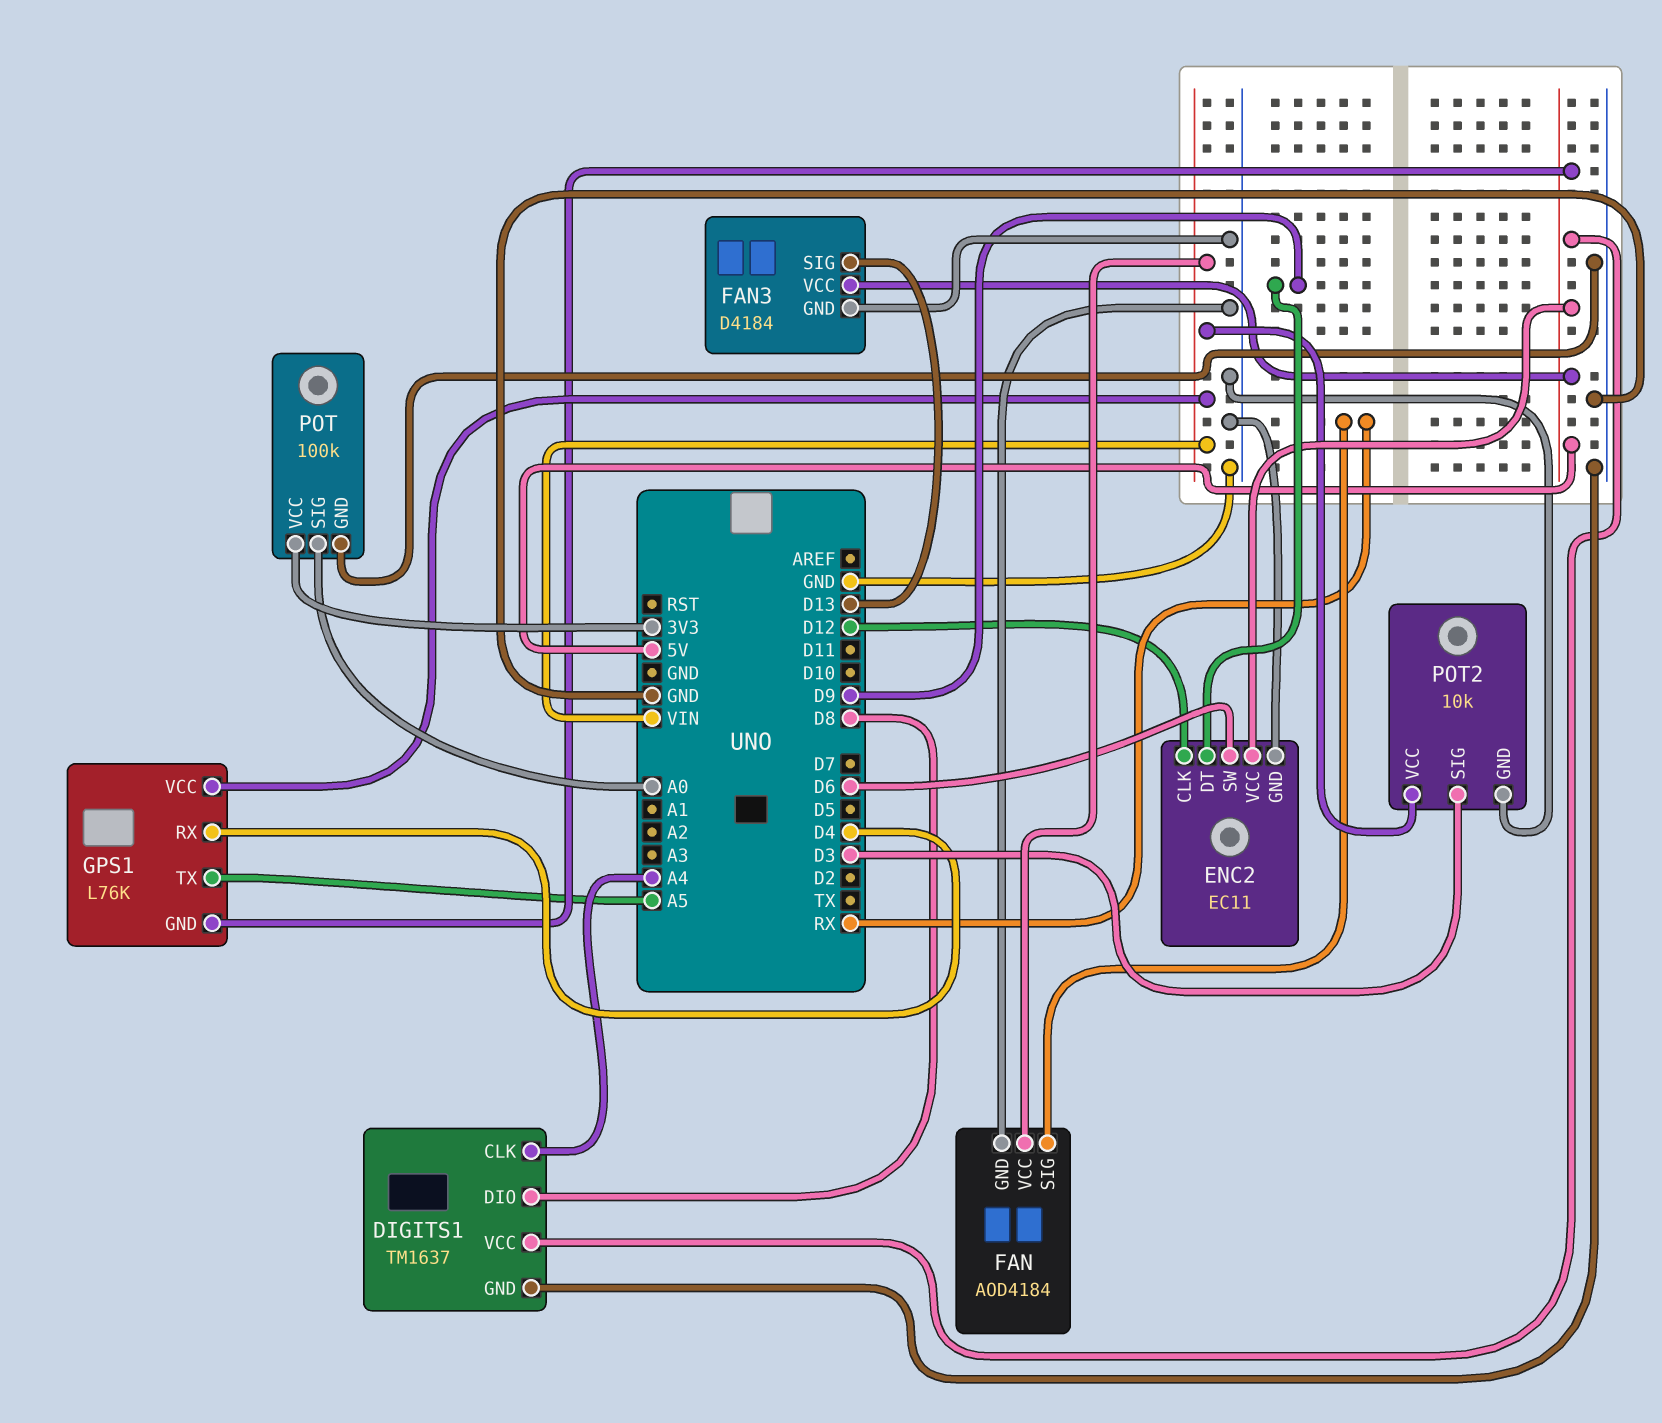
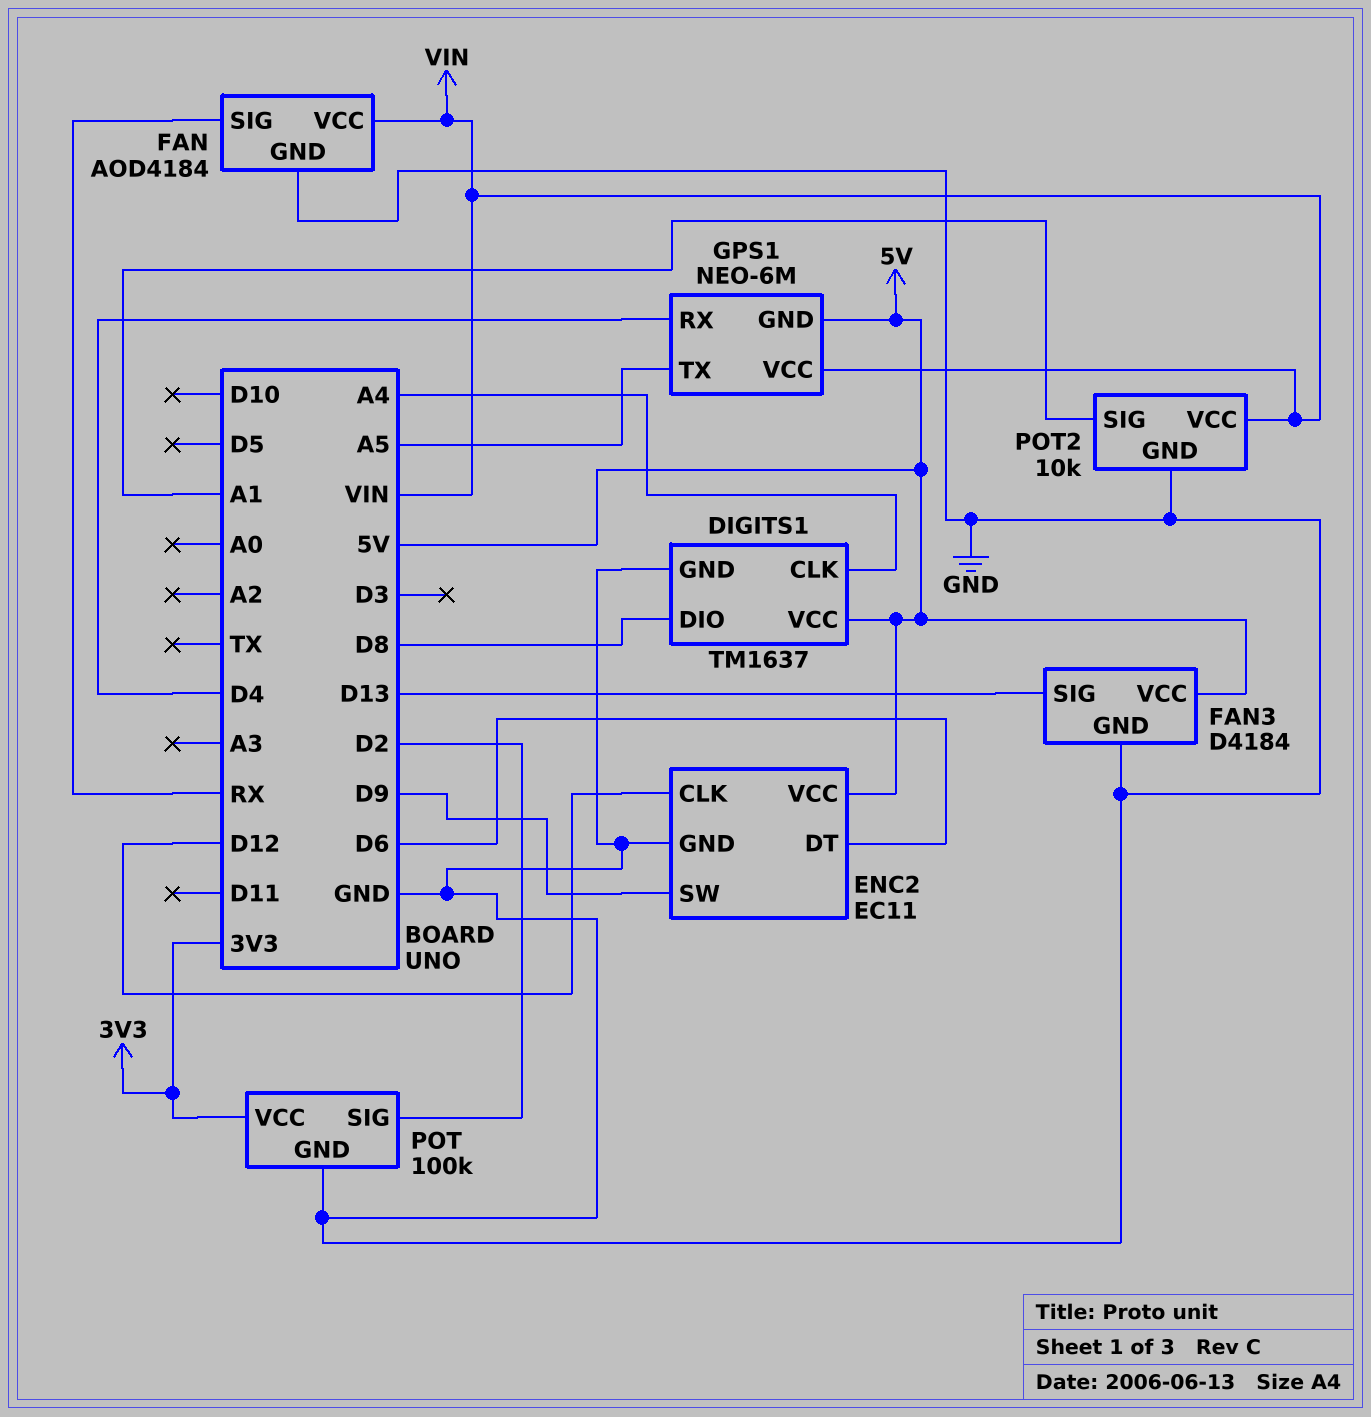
ENC2 pin DT: D9 -> D6
ENC2 pin SW: D6 -> D9
GPS1: L76K -> NEO-6M
POT pin SIG: A0 -> D2
POT2 pin SIG: D3 -> A1

